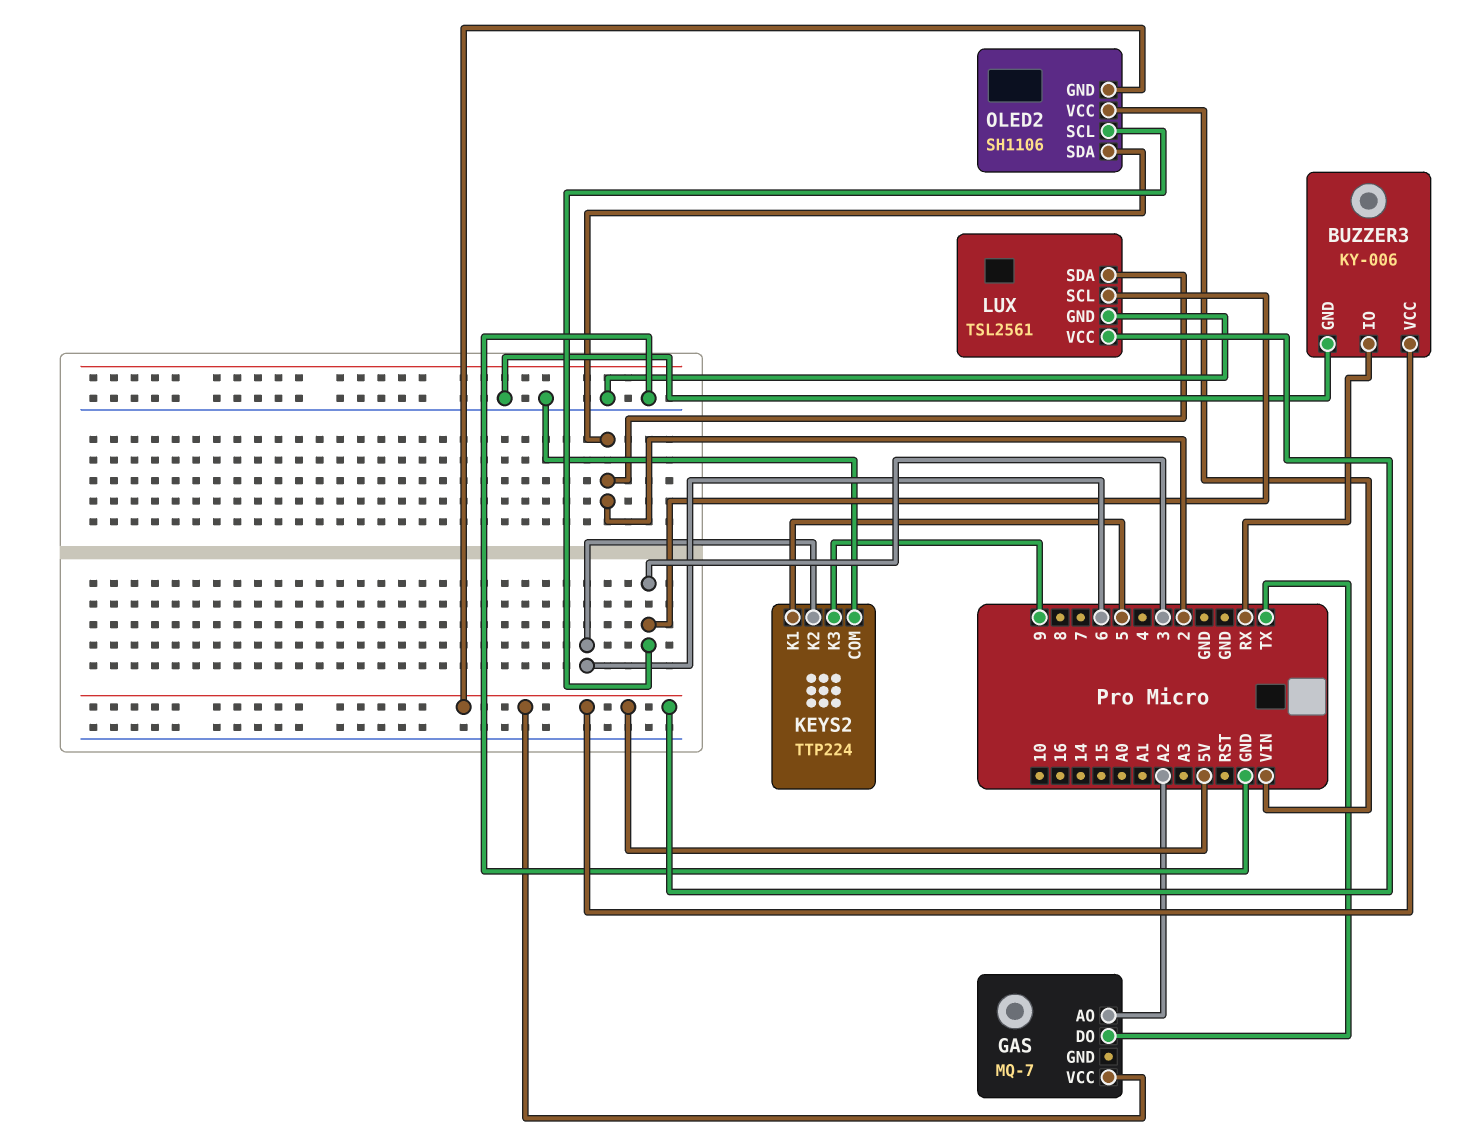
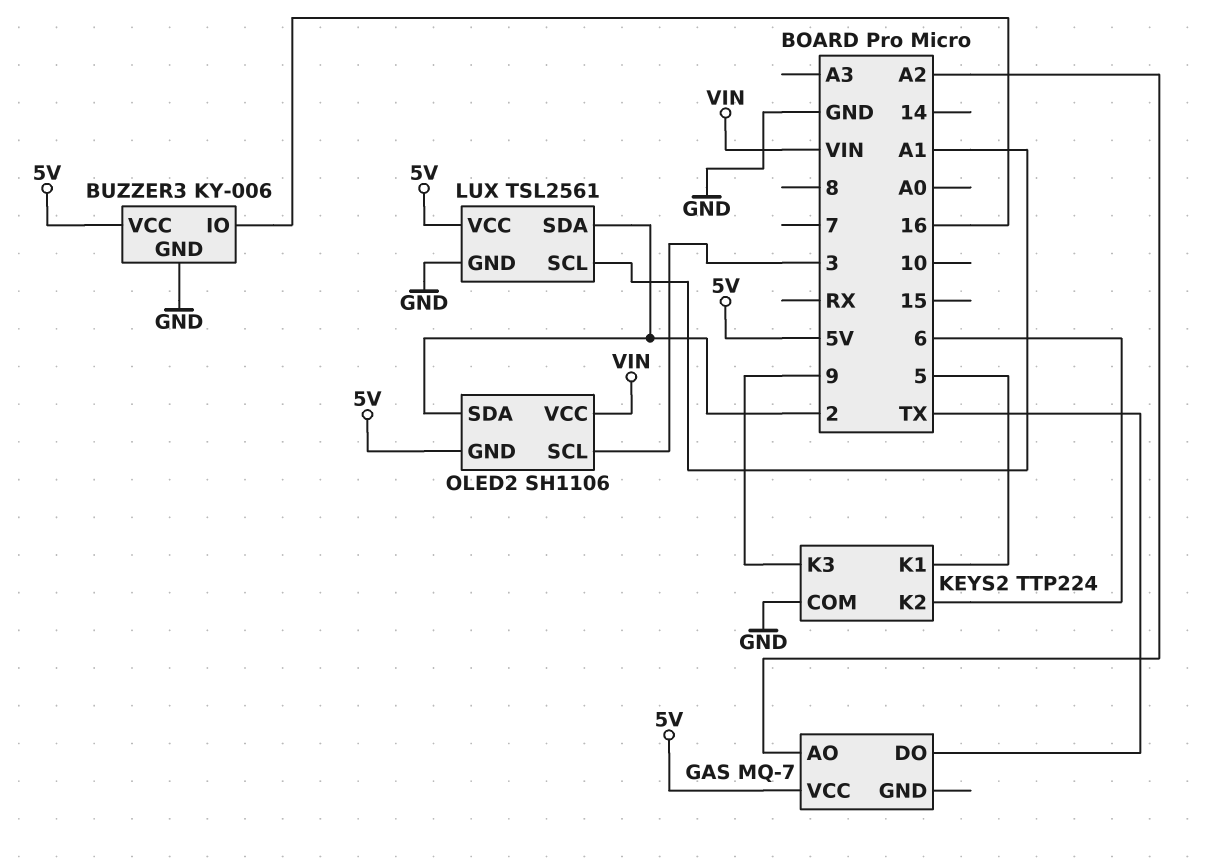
BUZZER3 pin IO: RX -> 16
LUX pin SCL: 3 -> A1

